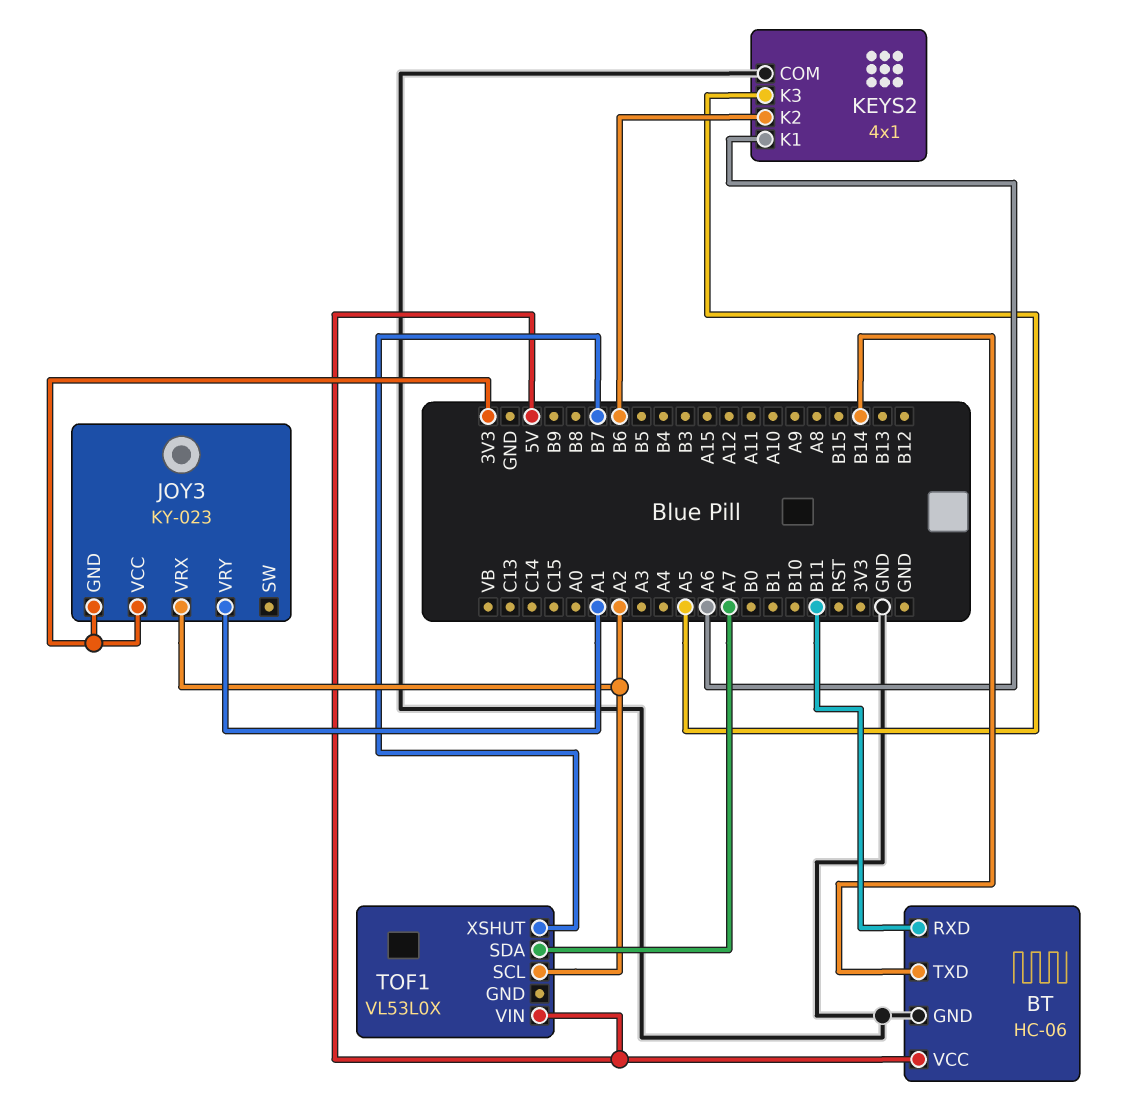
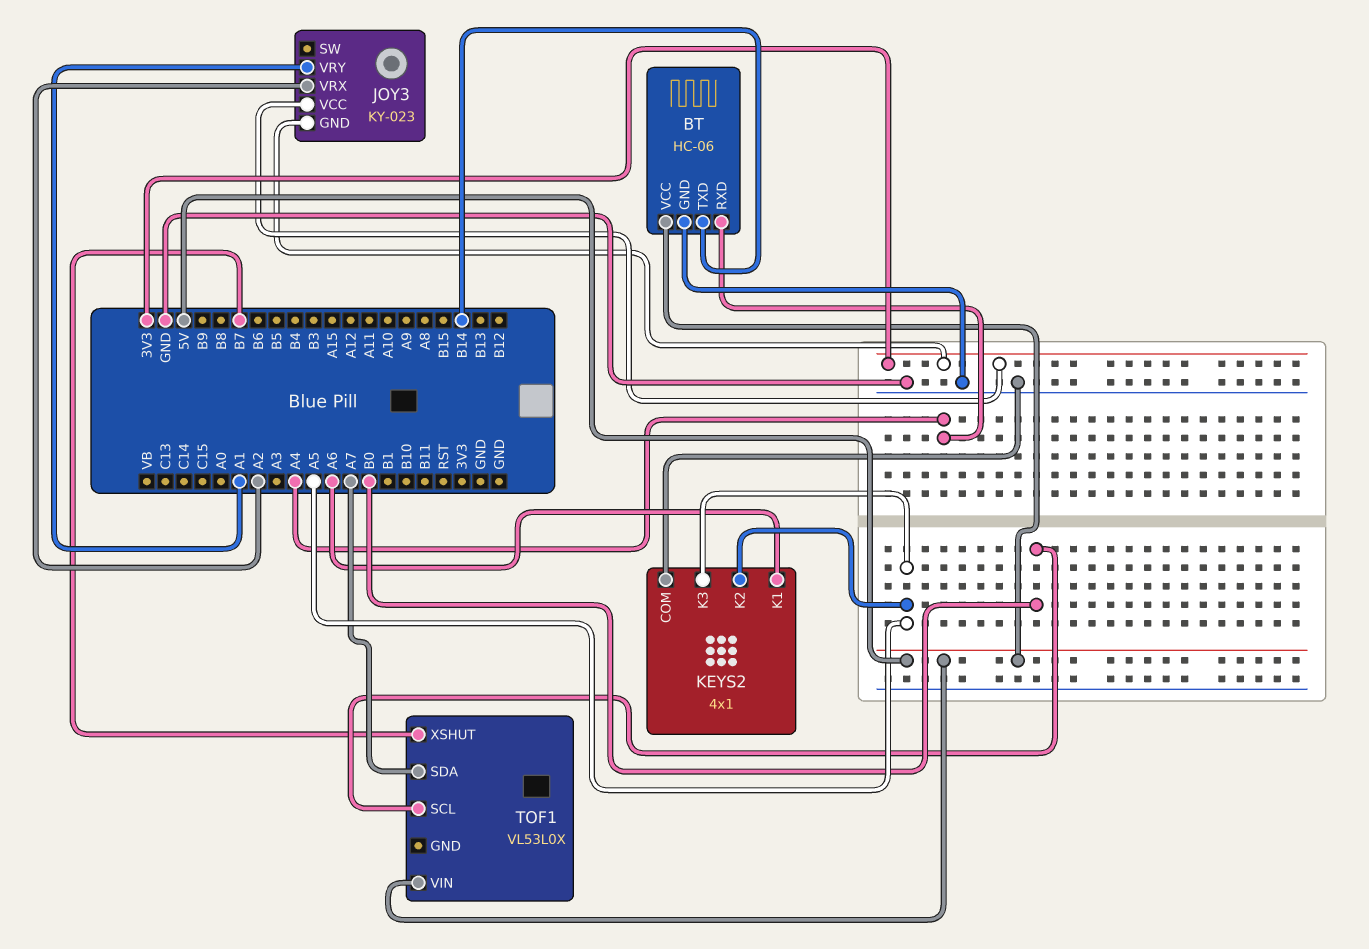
BT pin RXD: B11 -> A4
KEYS2 pin K2: B6 -> A5
TOF1 pin SCL: A2 -> B0

